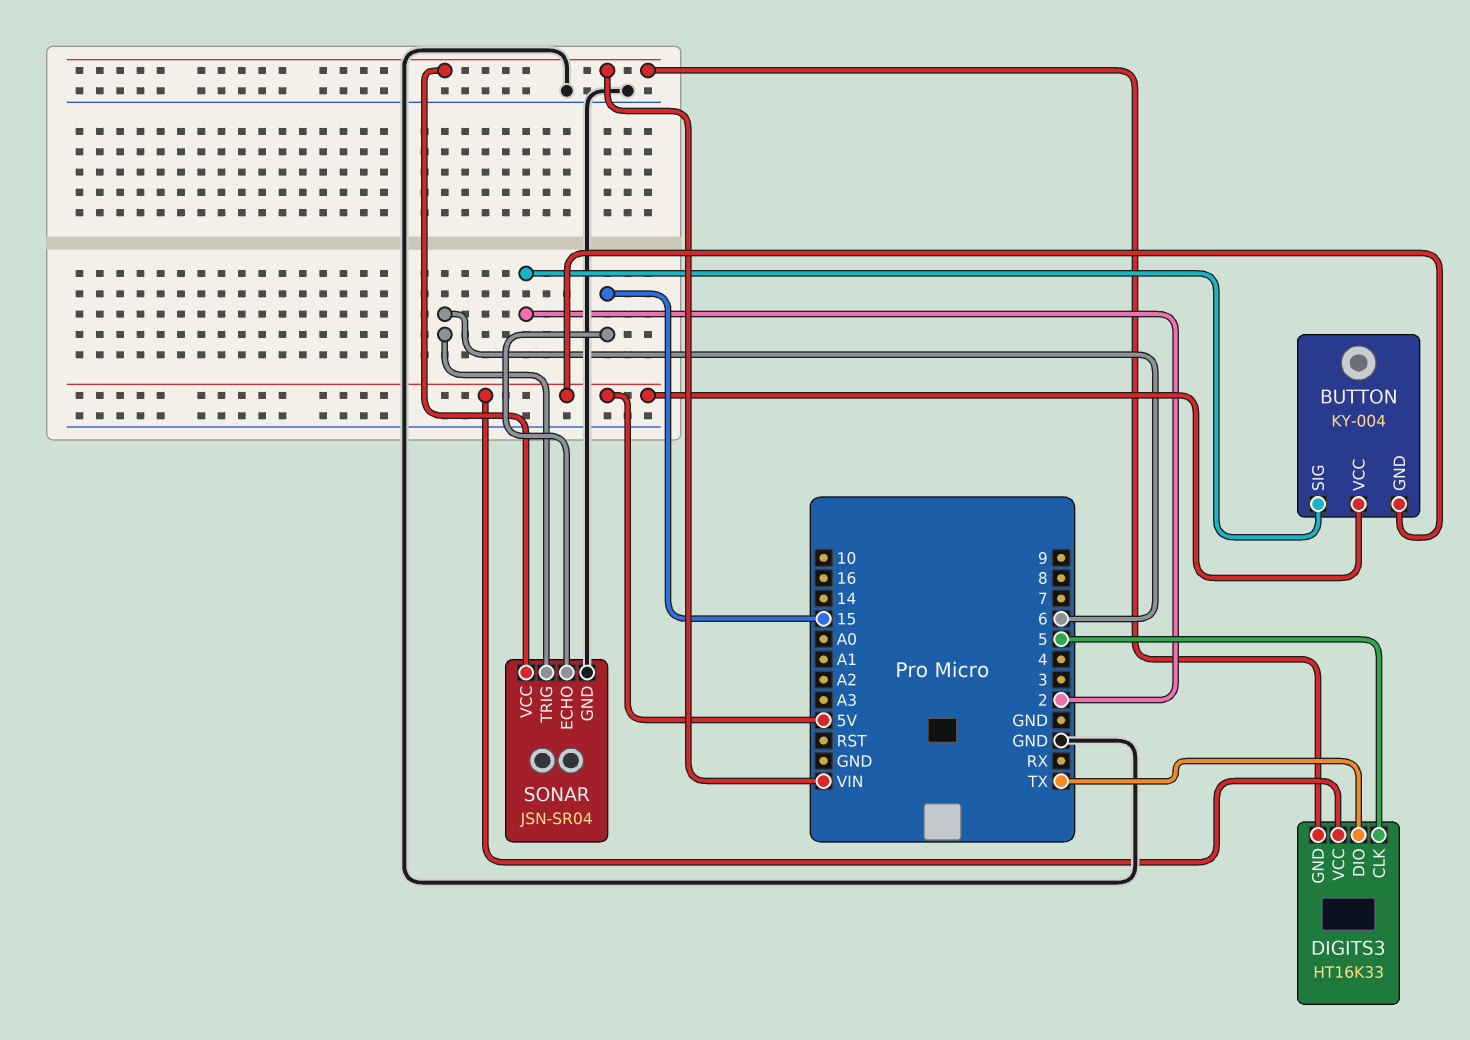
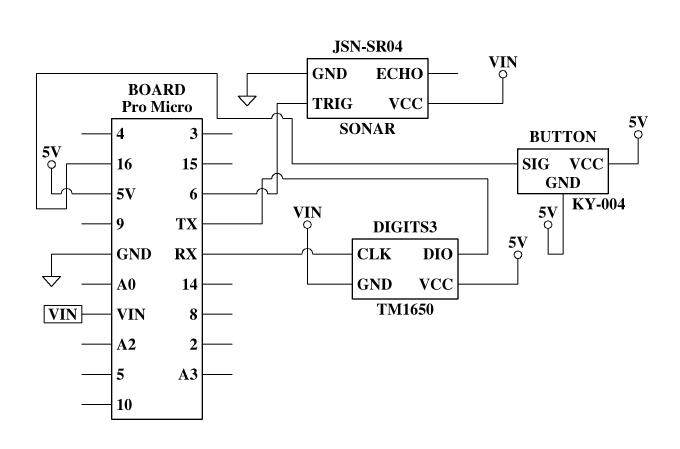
BUTTON pin SIG: 2 -> 16
DIGITS3: HT16K33 -> TM1650
DIGITS3 pin CLK: 5 -> RX
SONAR pin ECHO: 15 -> none

